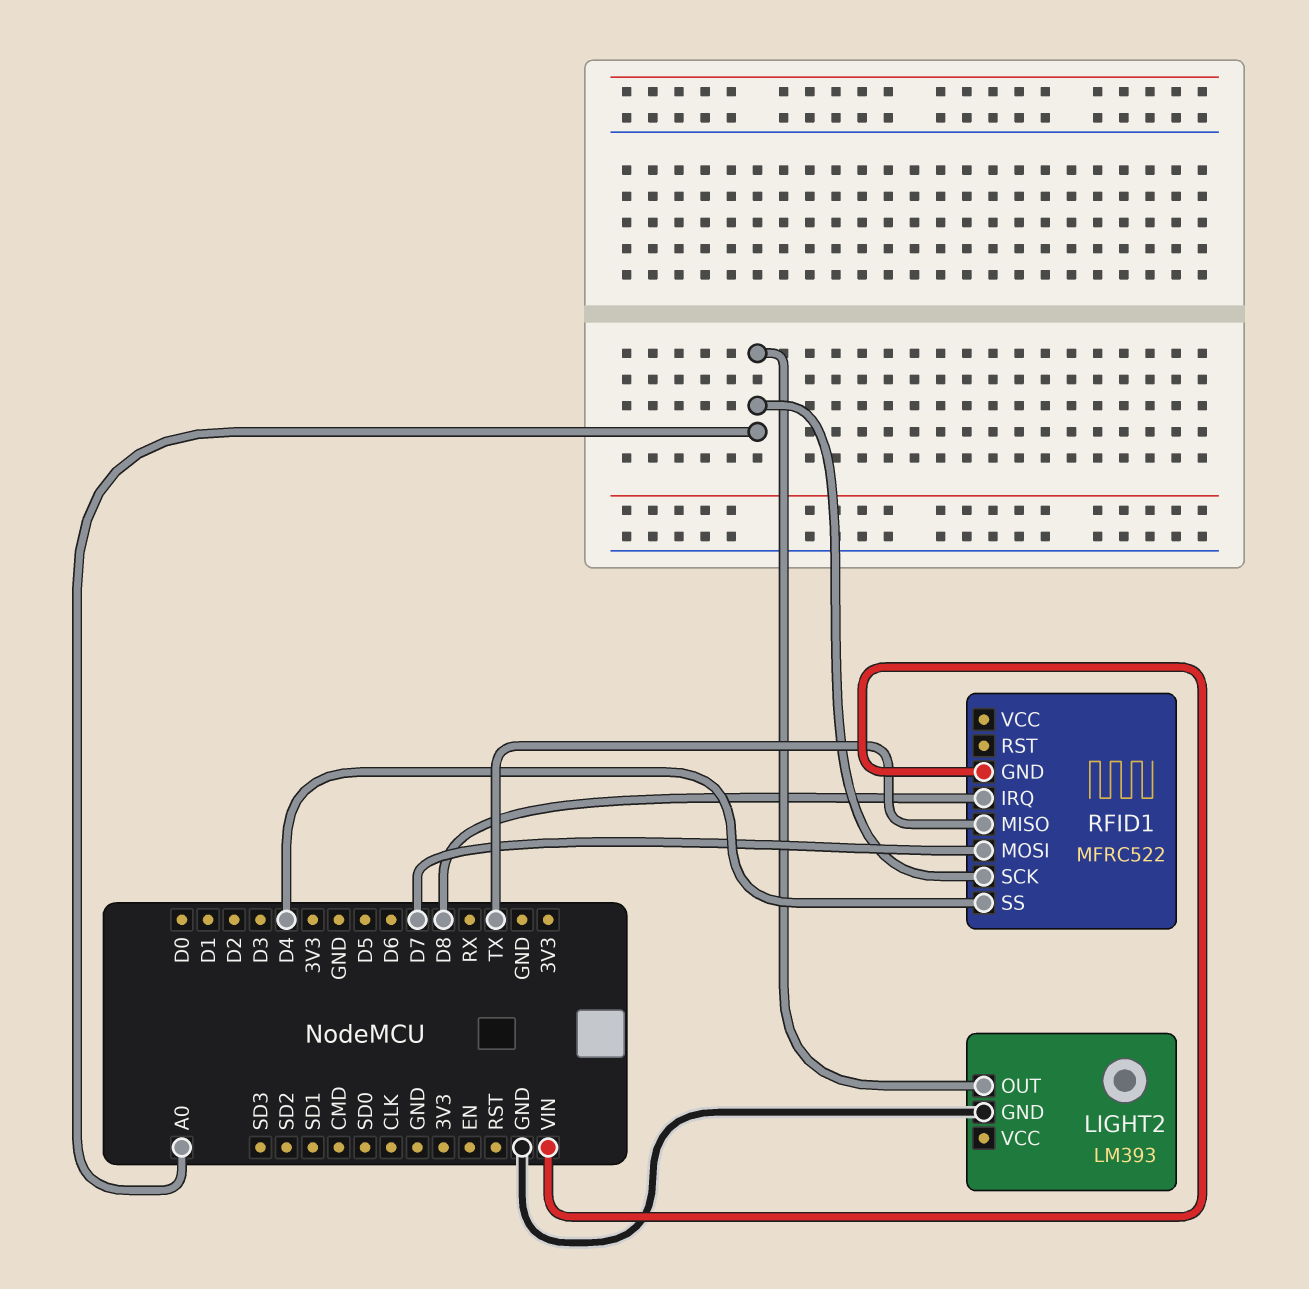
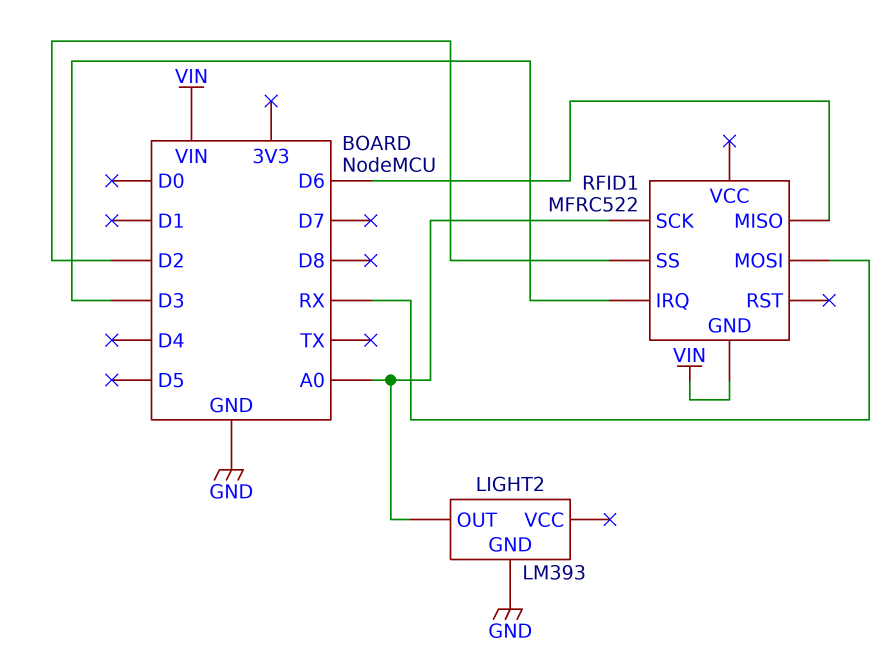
RFID1 pin IRQ: D8 -> D3
RFID1 pin MISO: TX -> D6
RFID1 pin MOSI: D7 -> RX
RFID1 pin SS: D4 -> D2

